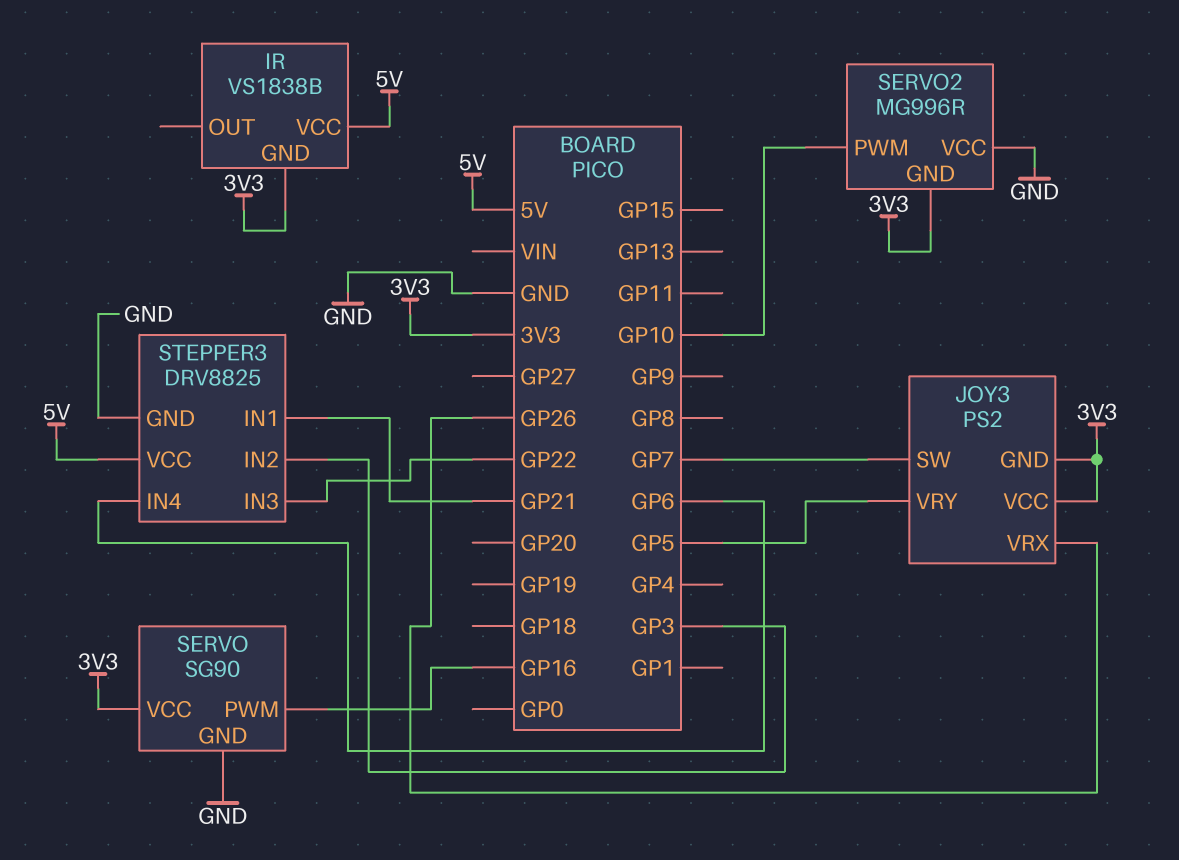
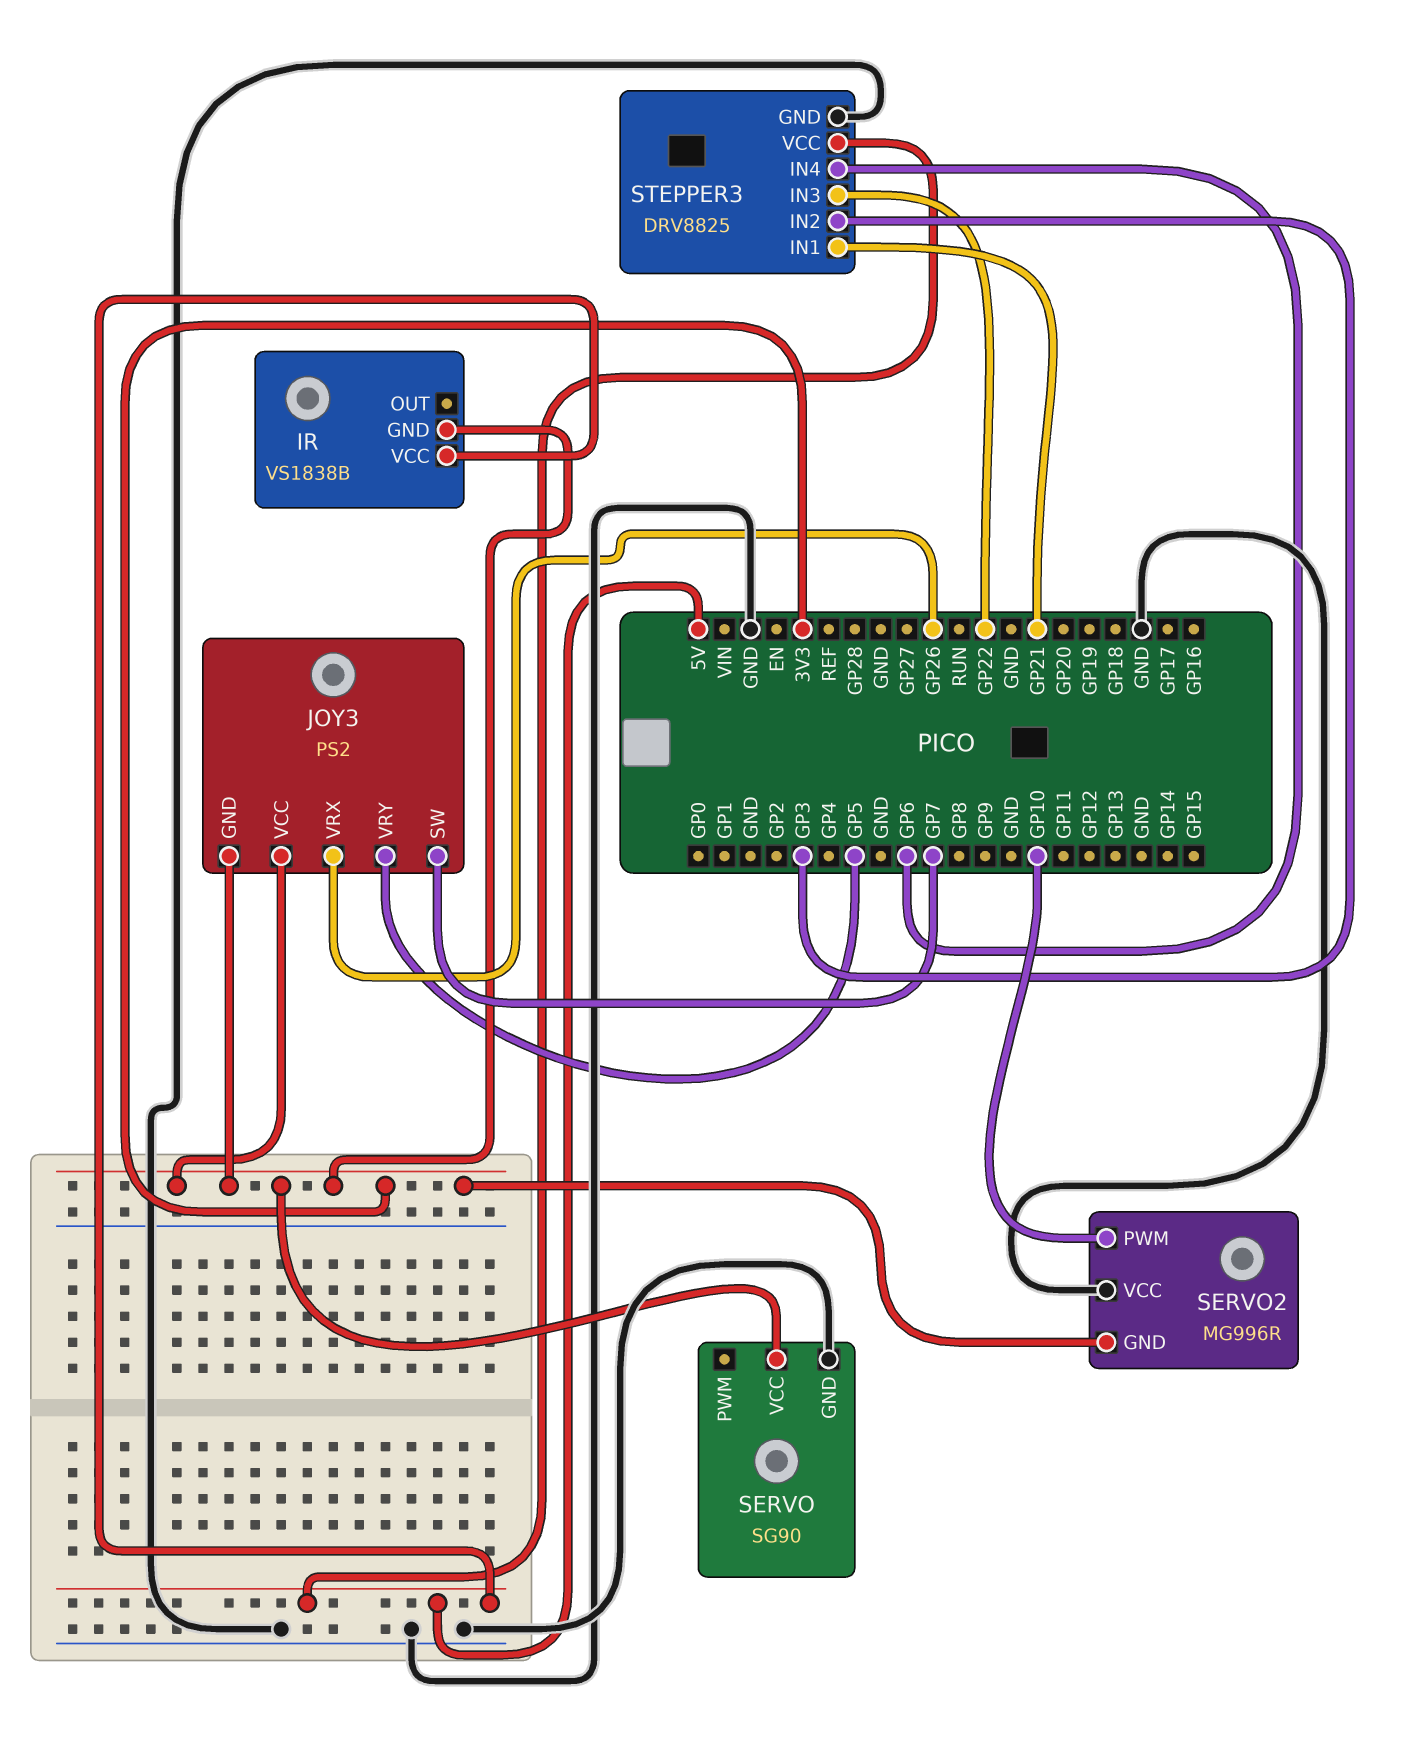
SERVO pin PWM: GP16 -> none

